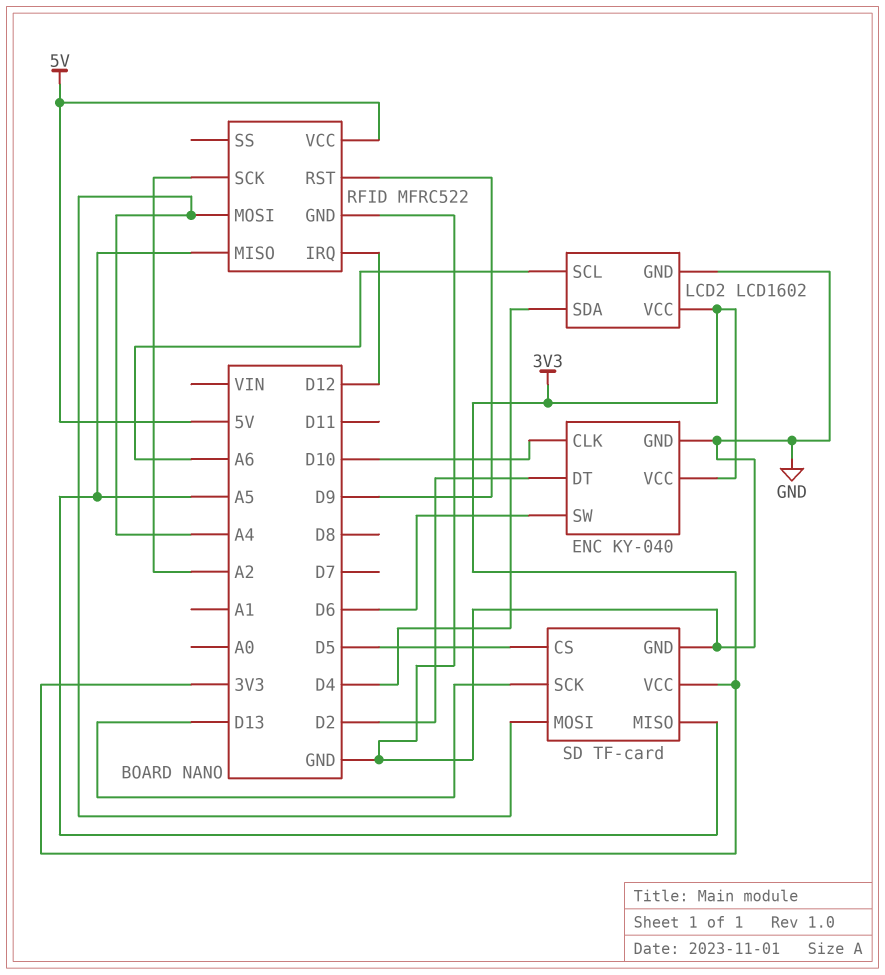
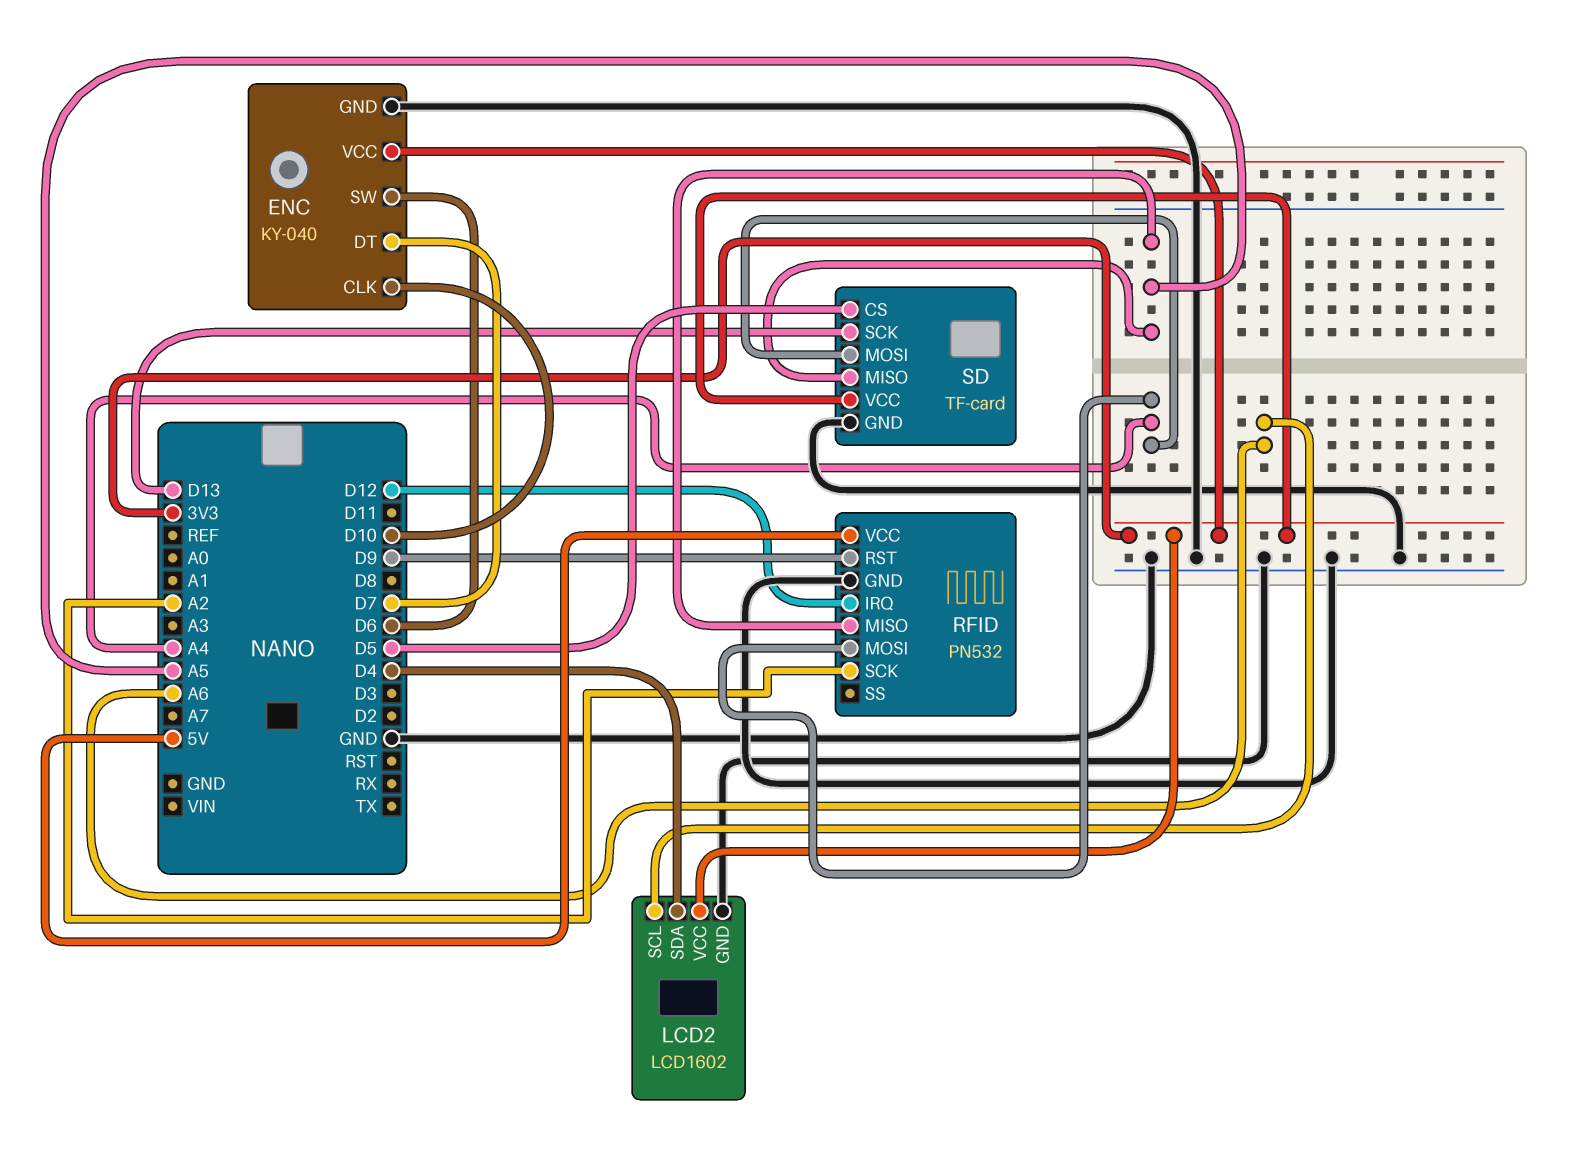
ENC pin DT: D2 -> D7
RFID: MFRC522 -> PN532

